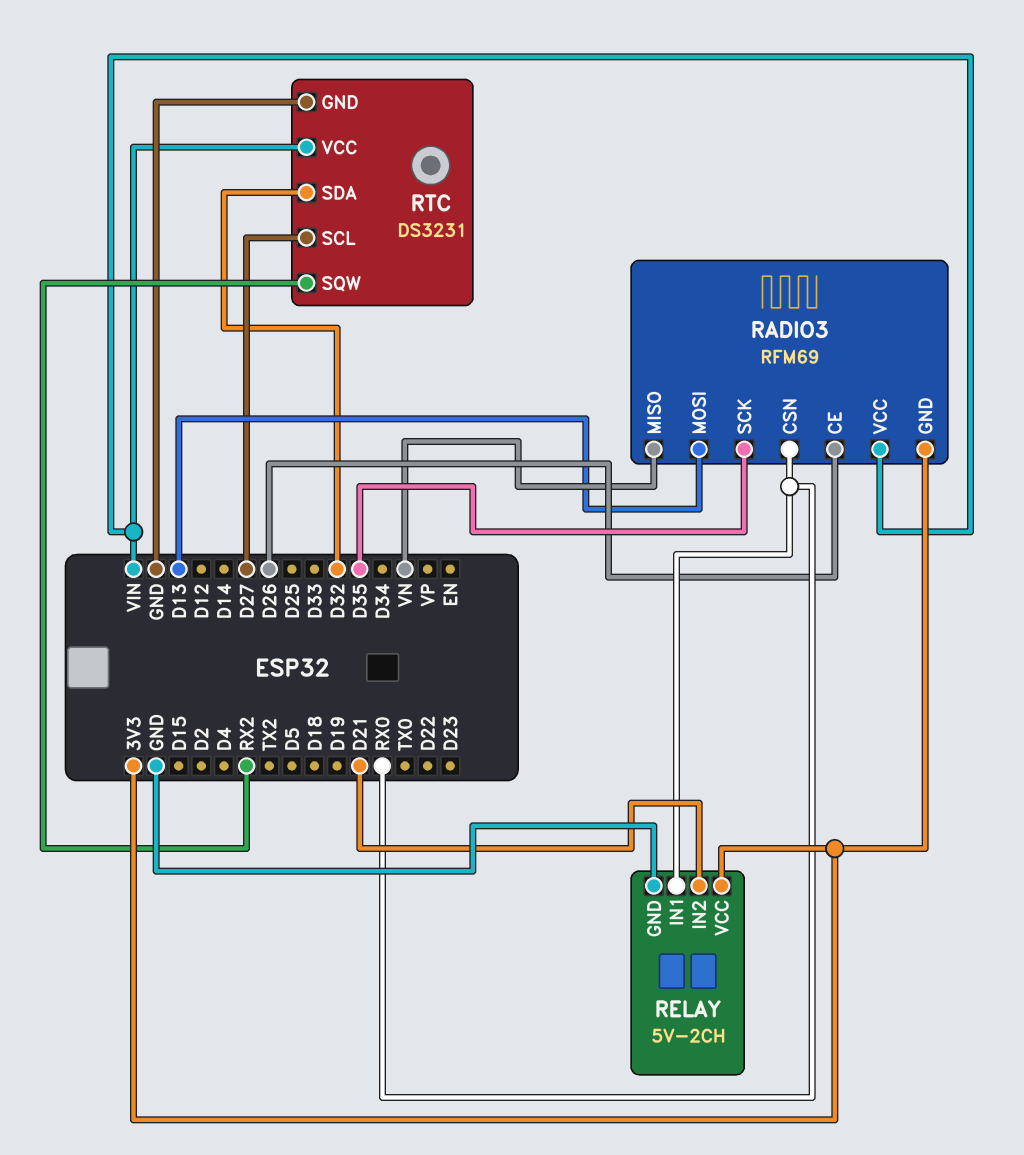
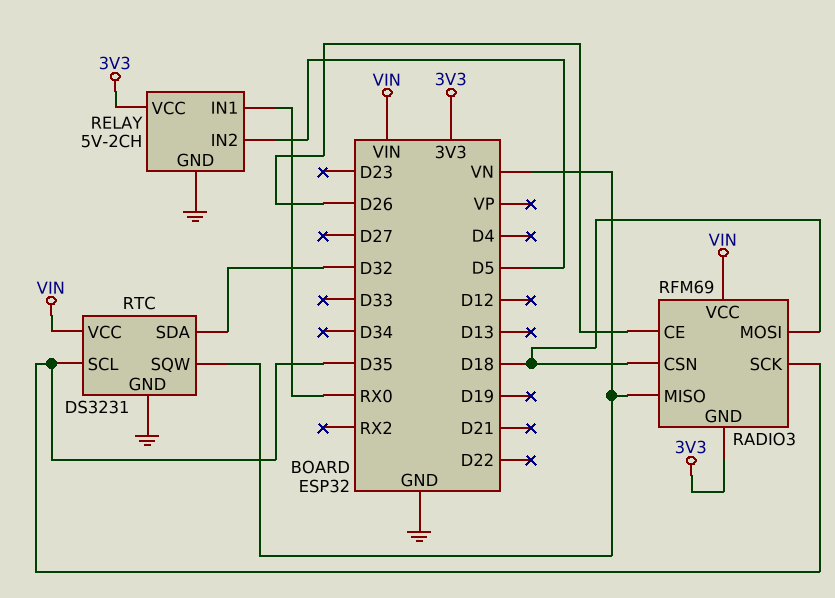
RADIO3 pin CSN: RX0 -> D18
RADIO3 pin MOSI: D13 -> D18
RELAY pin IN2: D21 -> D5
RTC pin SCL: D27 -> D35
RTC pin SQW: RX2 -> VN

